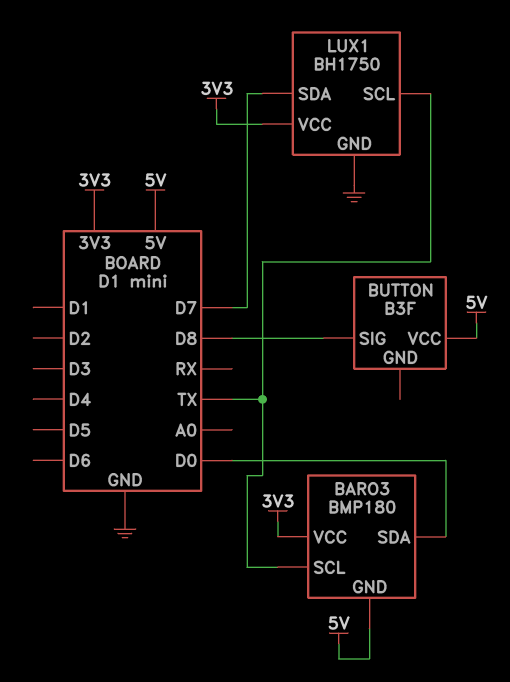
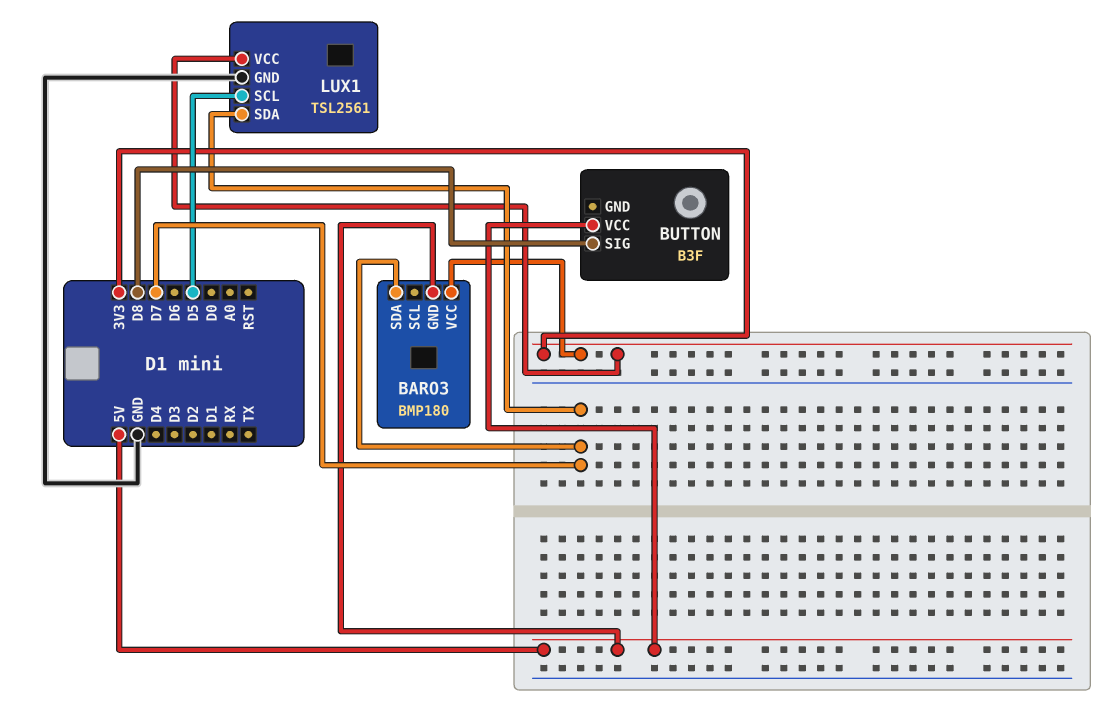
BARO3 pin SCL: TX -> none
BARO3 pin SDA: D0 -> D7
LUX1: BH1750 -> TSL2561
LUX1 pin SCL: TX -> D5

